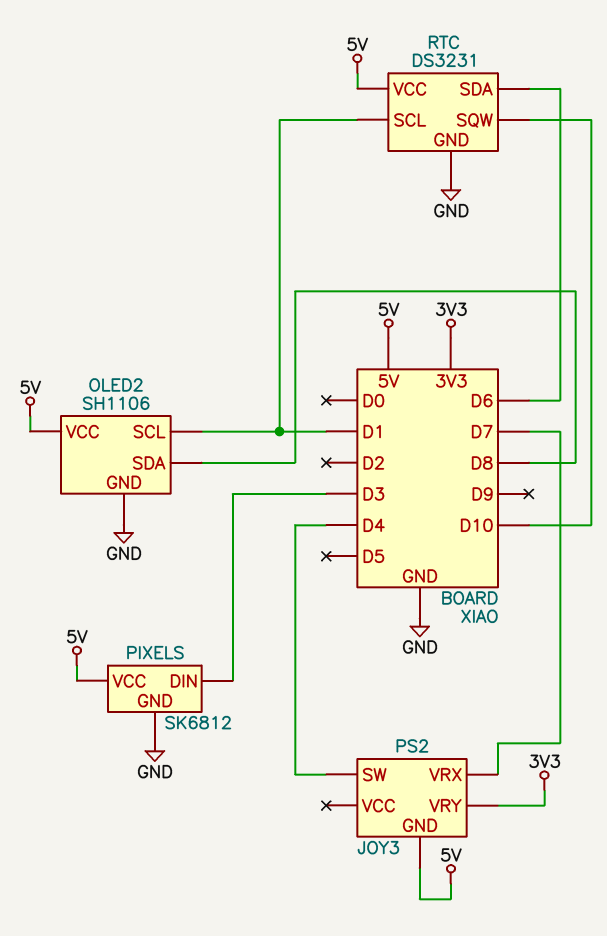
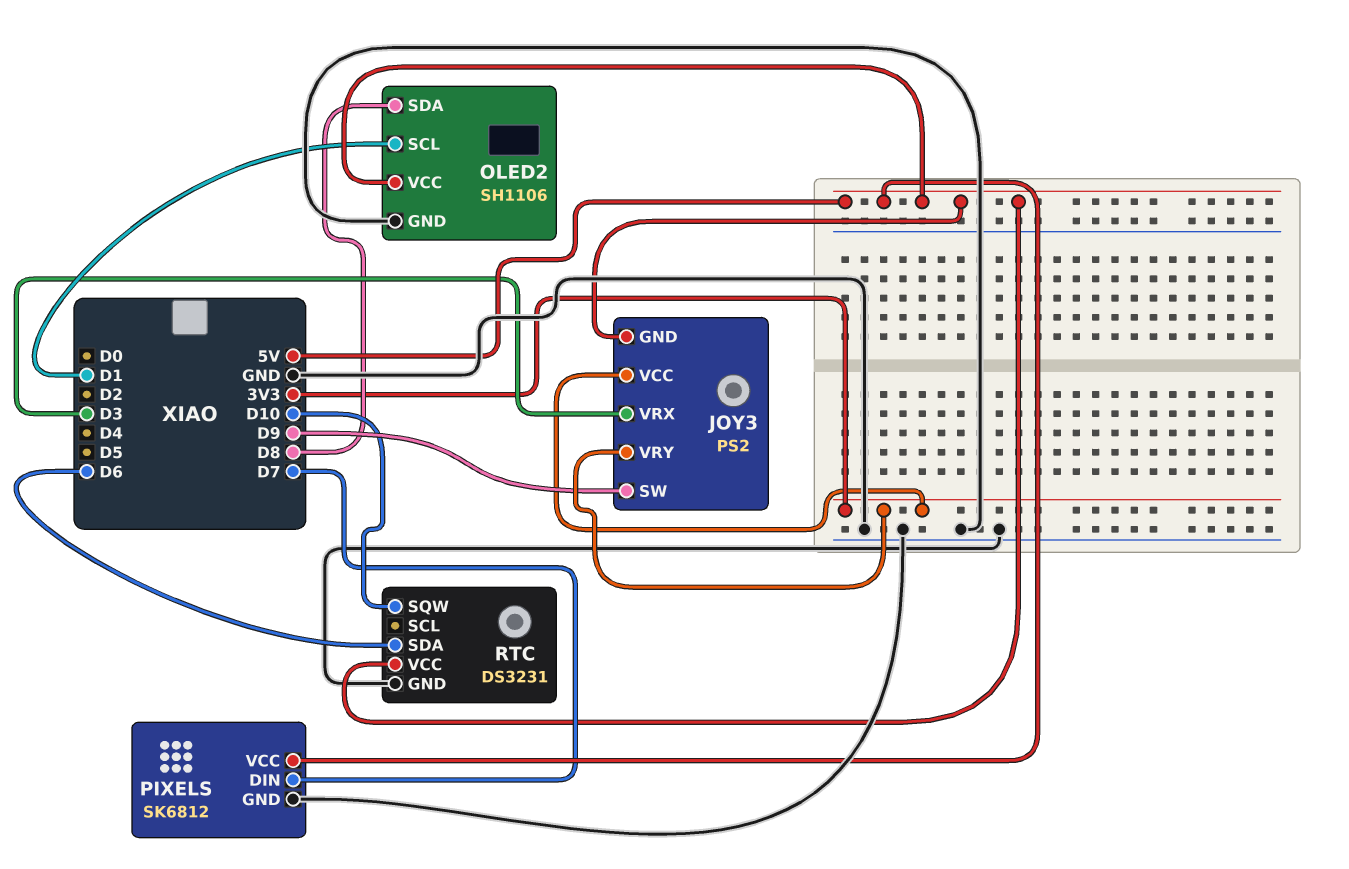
JOY3 pin SW: D4 -> D9
JOY3 pin VCC: none -> 3V3
JOY3 pin VRX: D7 -> D3
PIXELS pin DIN: D3 -> D7
RTC pin SCL: D1 -> none

